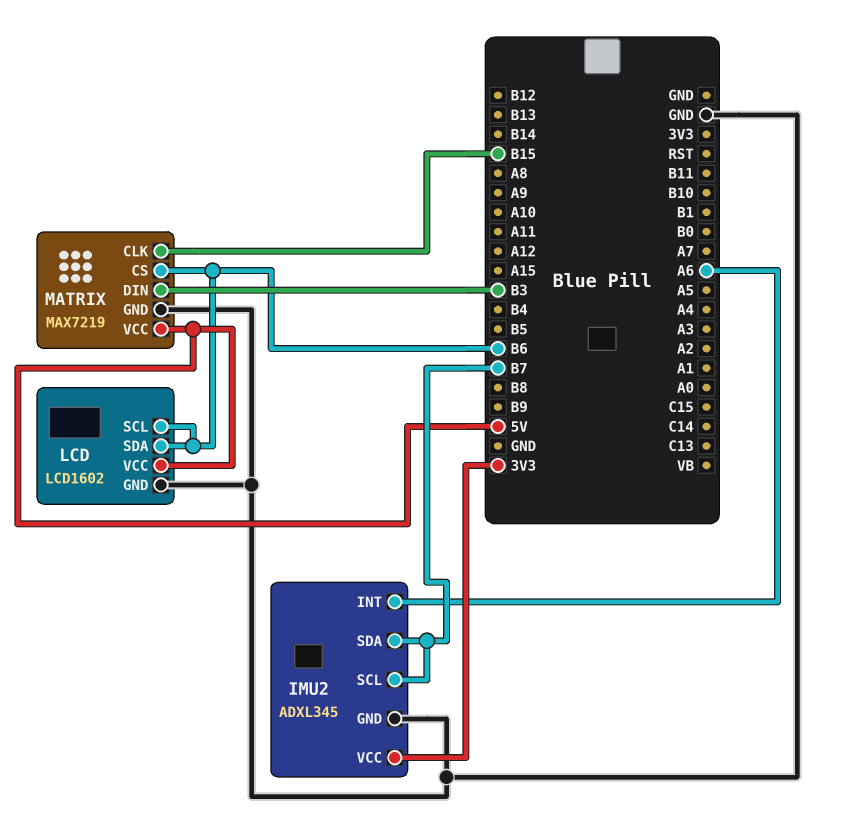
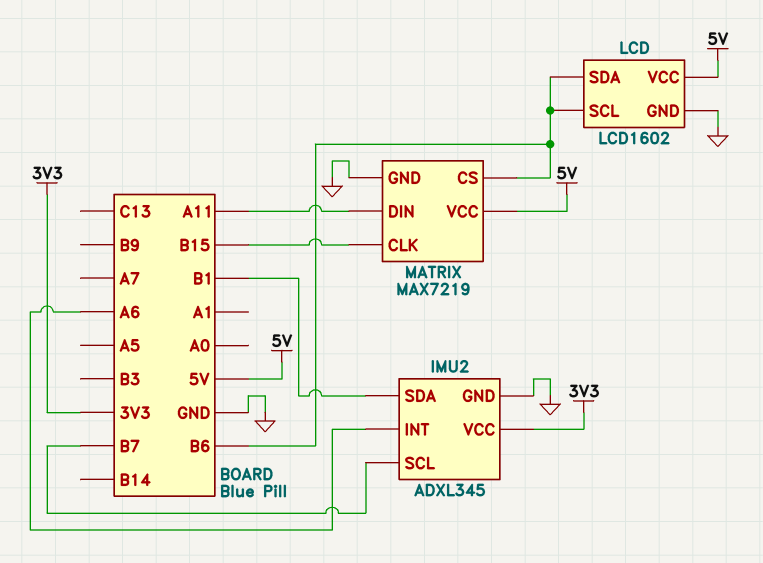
IMU2 pin SDA: B7 -> B1
MATRIX pin DIN: B3 -> A11

